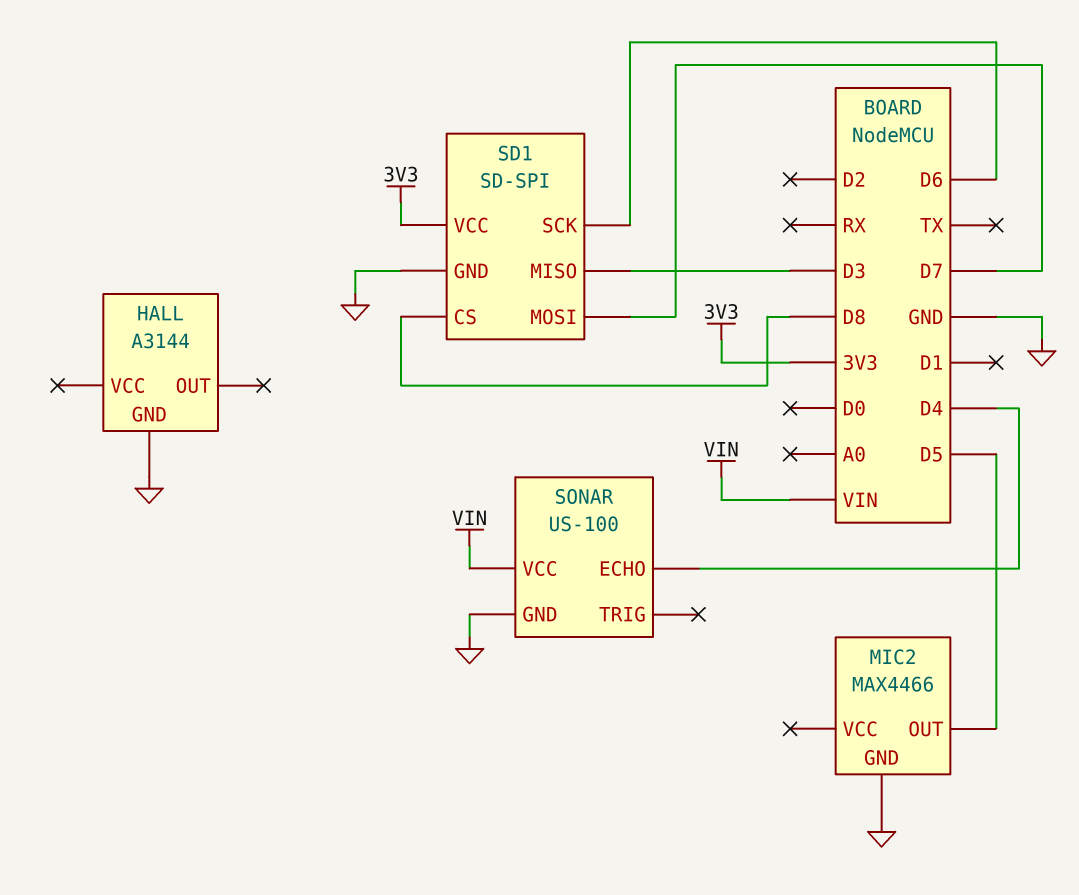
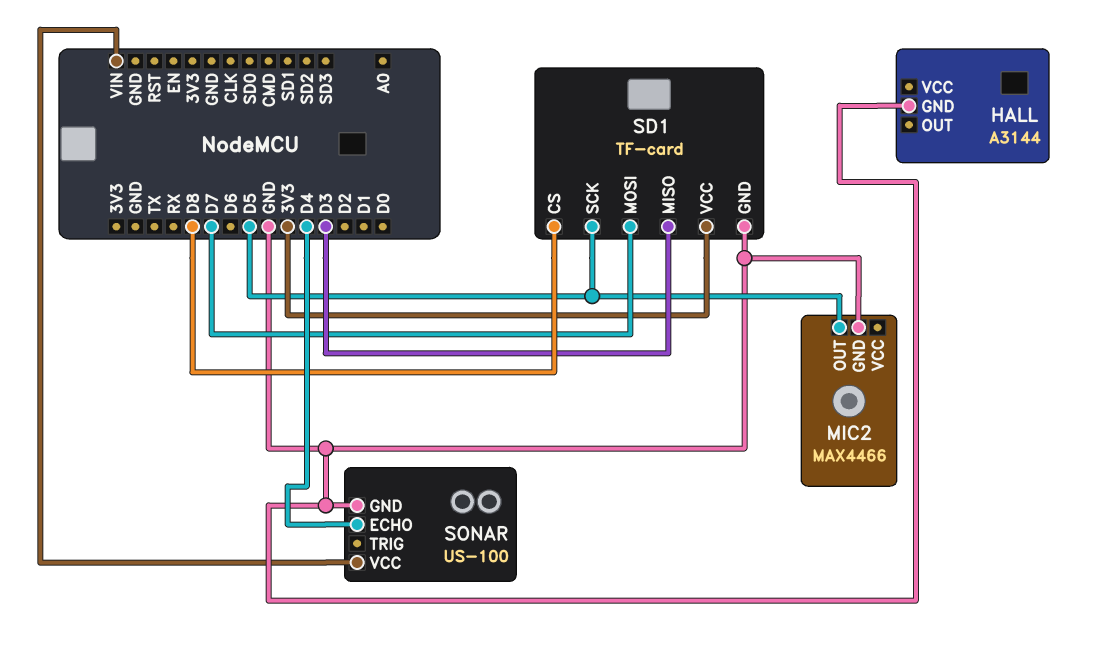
SD1: SD-SPI -> TF-card
SD1 pin SCK: D6 -> D5

